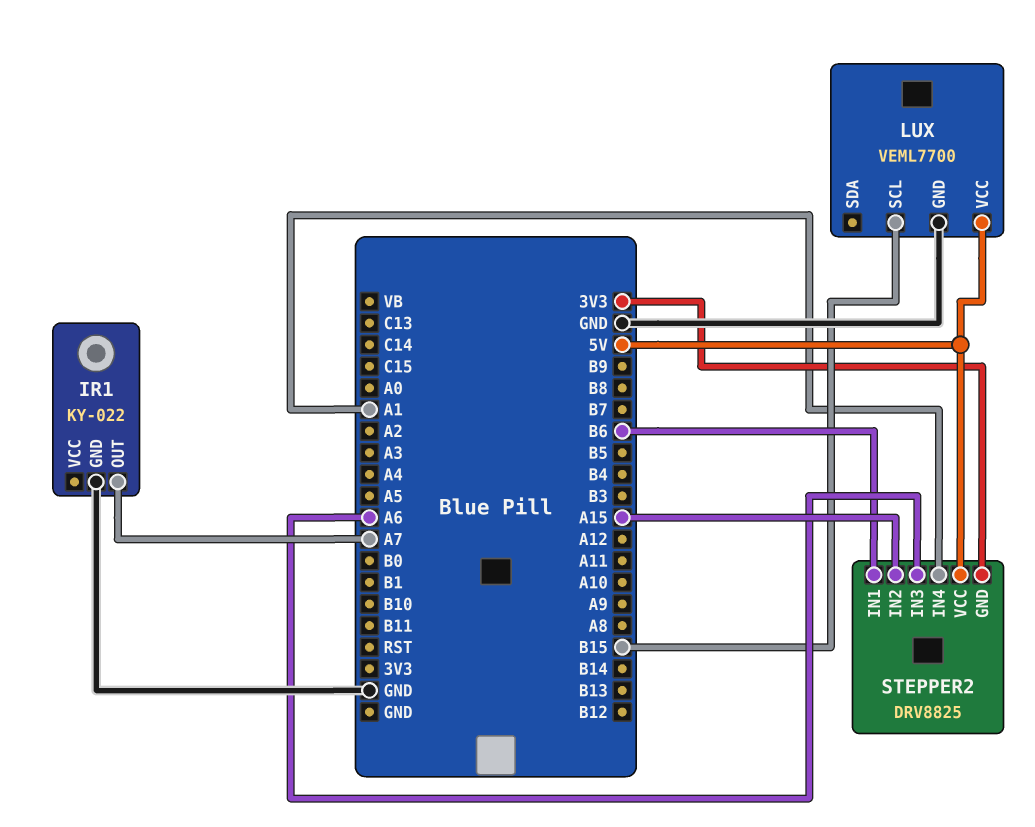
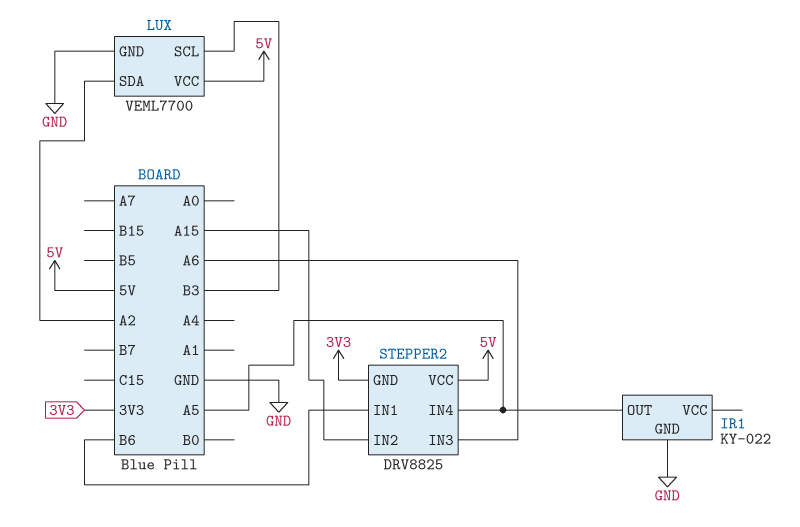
IR1 pin OUT: A7 -> A5
LUX pin SCL: B15 -> B3
LUX pin SDA: none -> A2
STEPPER2 pin IN4: A1 -> A5

